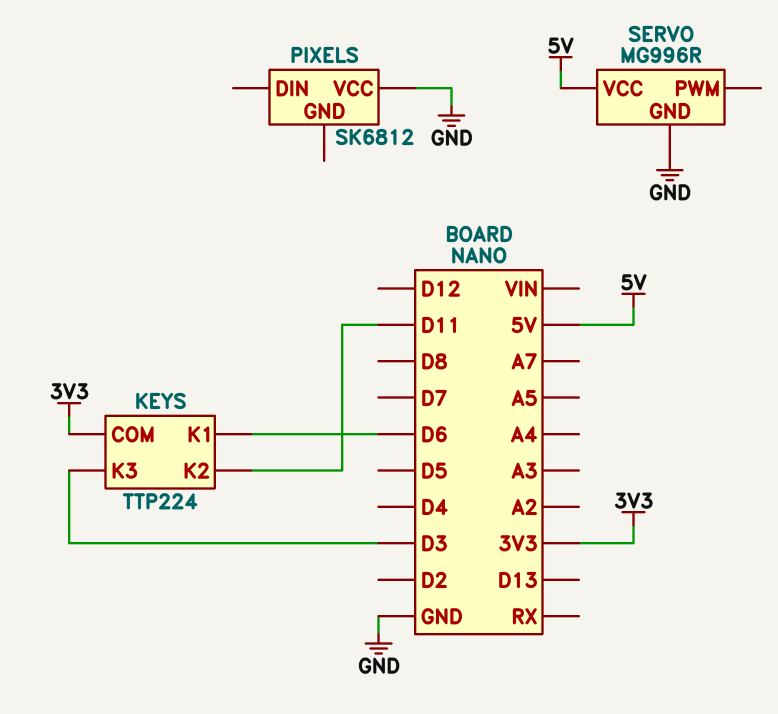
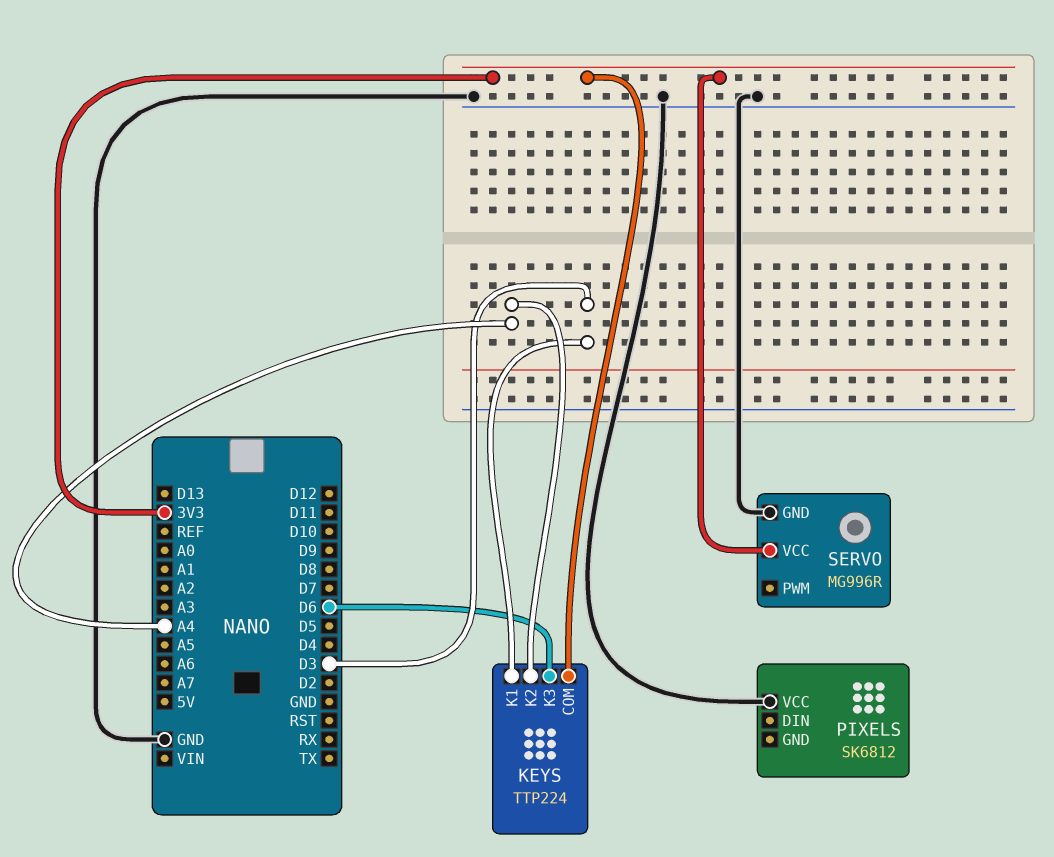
KEYS pin K1: D6 -> D3
KEYS pin K2: D11 -> A4
KEYS pin K3: D3 -> D6
SERVO pin VCC: 5V -> 3V3

